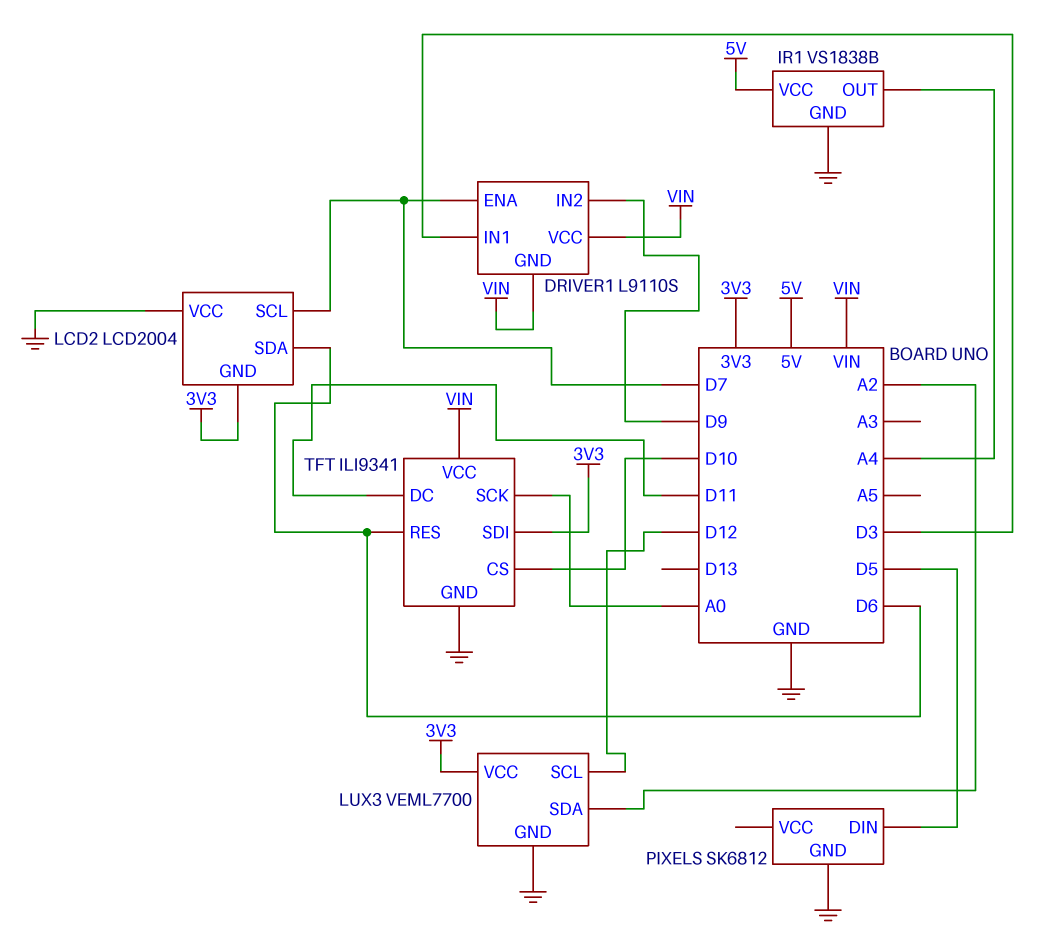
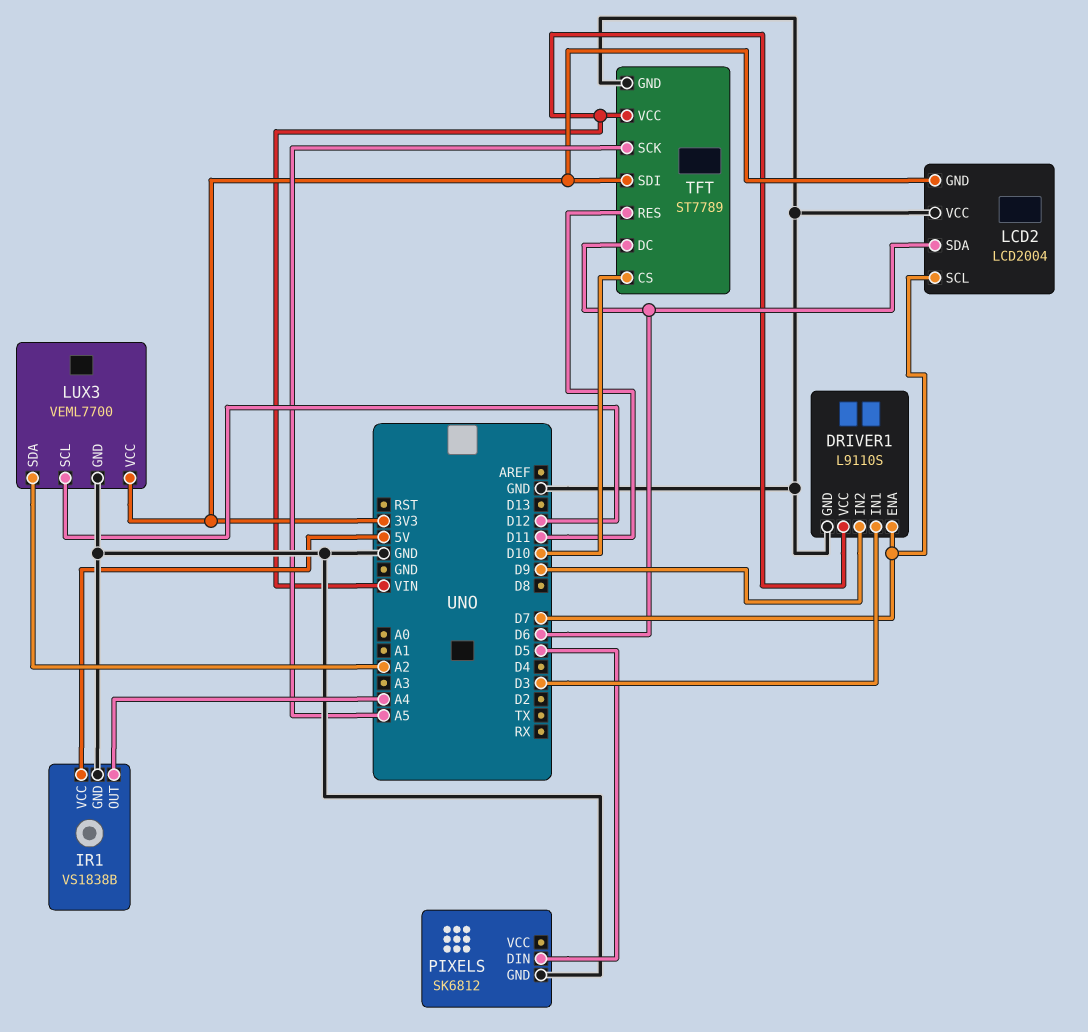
DRIVER1 pin GND: VIN -> GND
TFT: ILI9341 -> ST7789
TFT pin DC: D11 -> D6
TFT pin RES: D6 -> D11
TFT pin SCK: A0 -> A5

